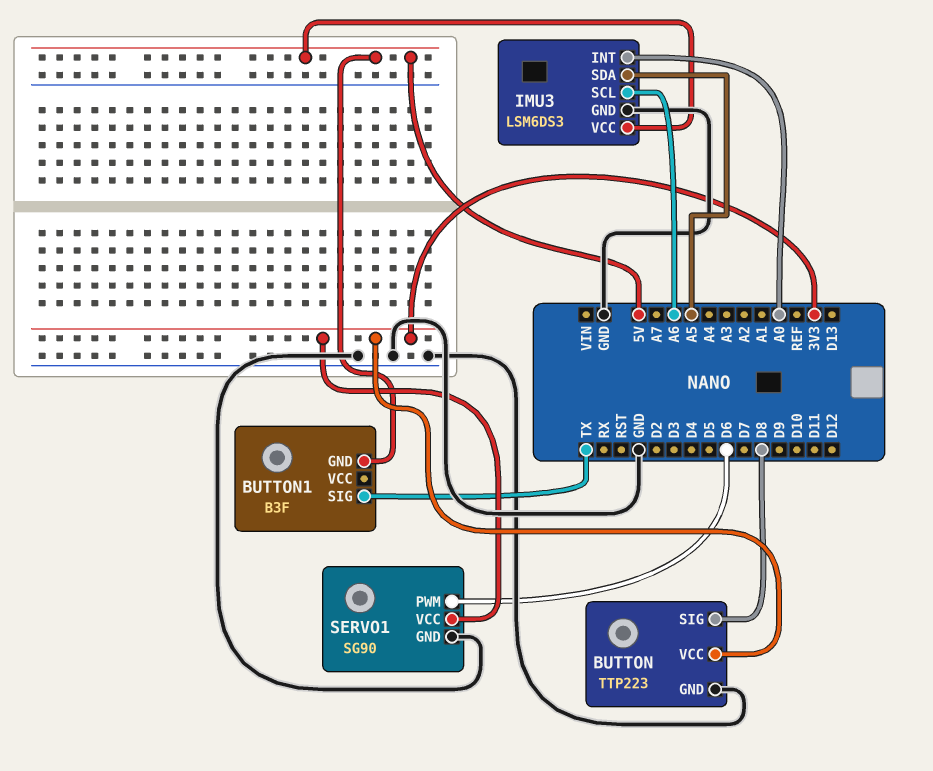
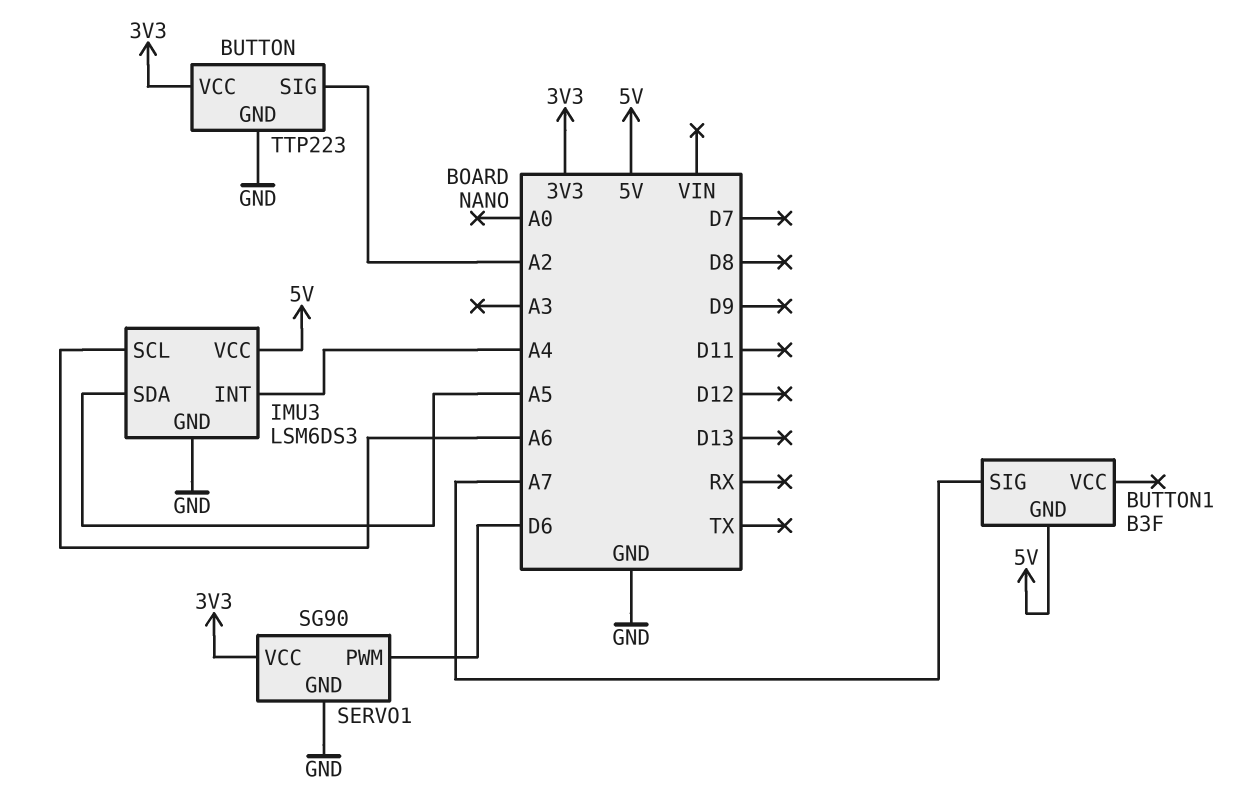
BUTTON pin SIG: D8 -> A2
BUTTON1 pin SIG: TX -> A7
IMU3 pin INT: A0 -> A4

